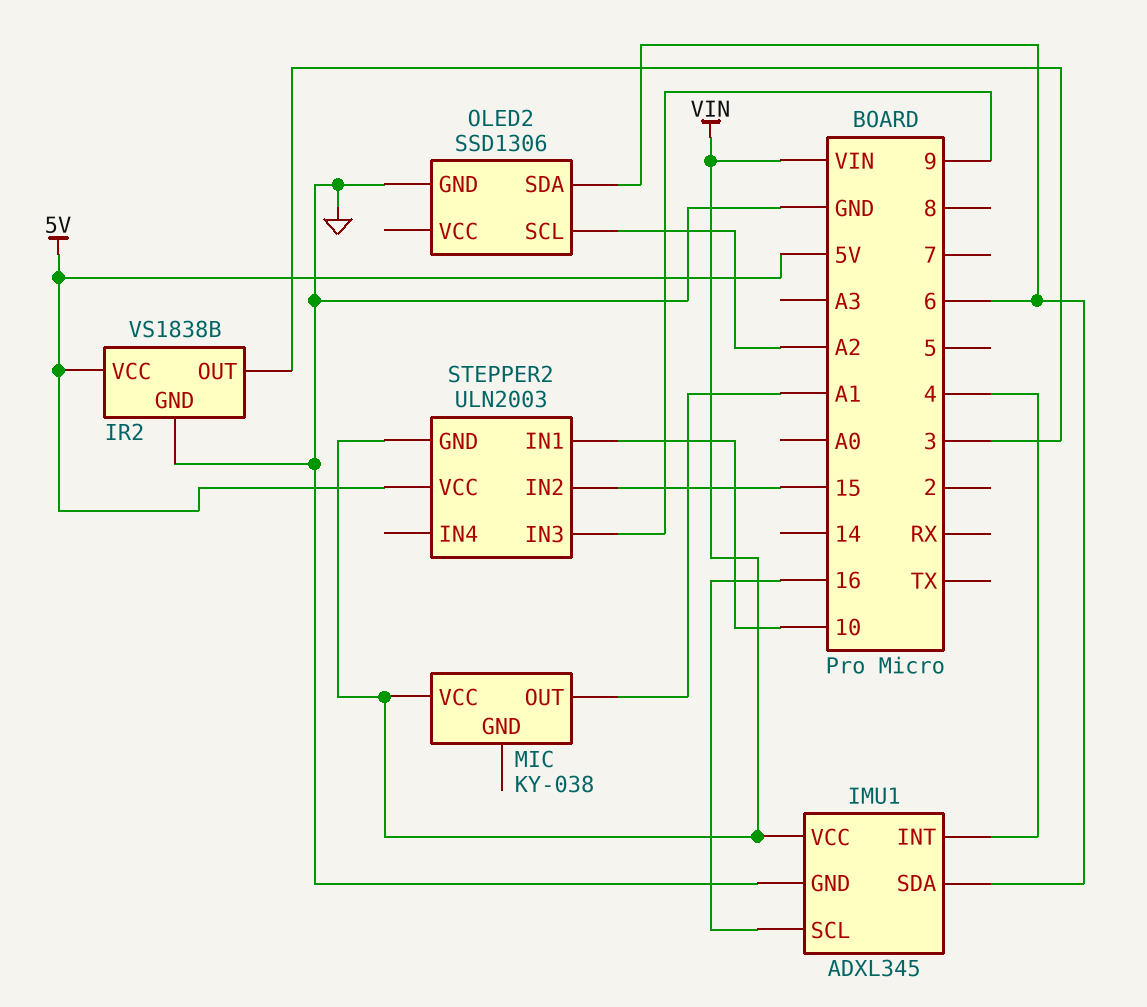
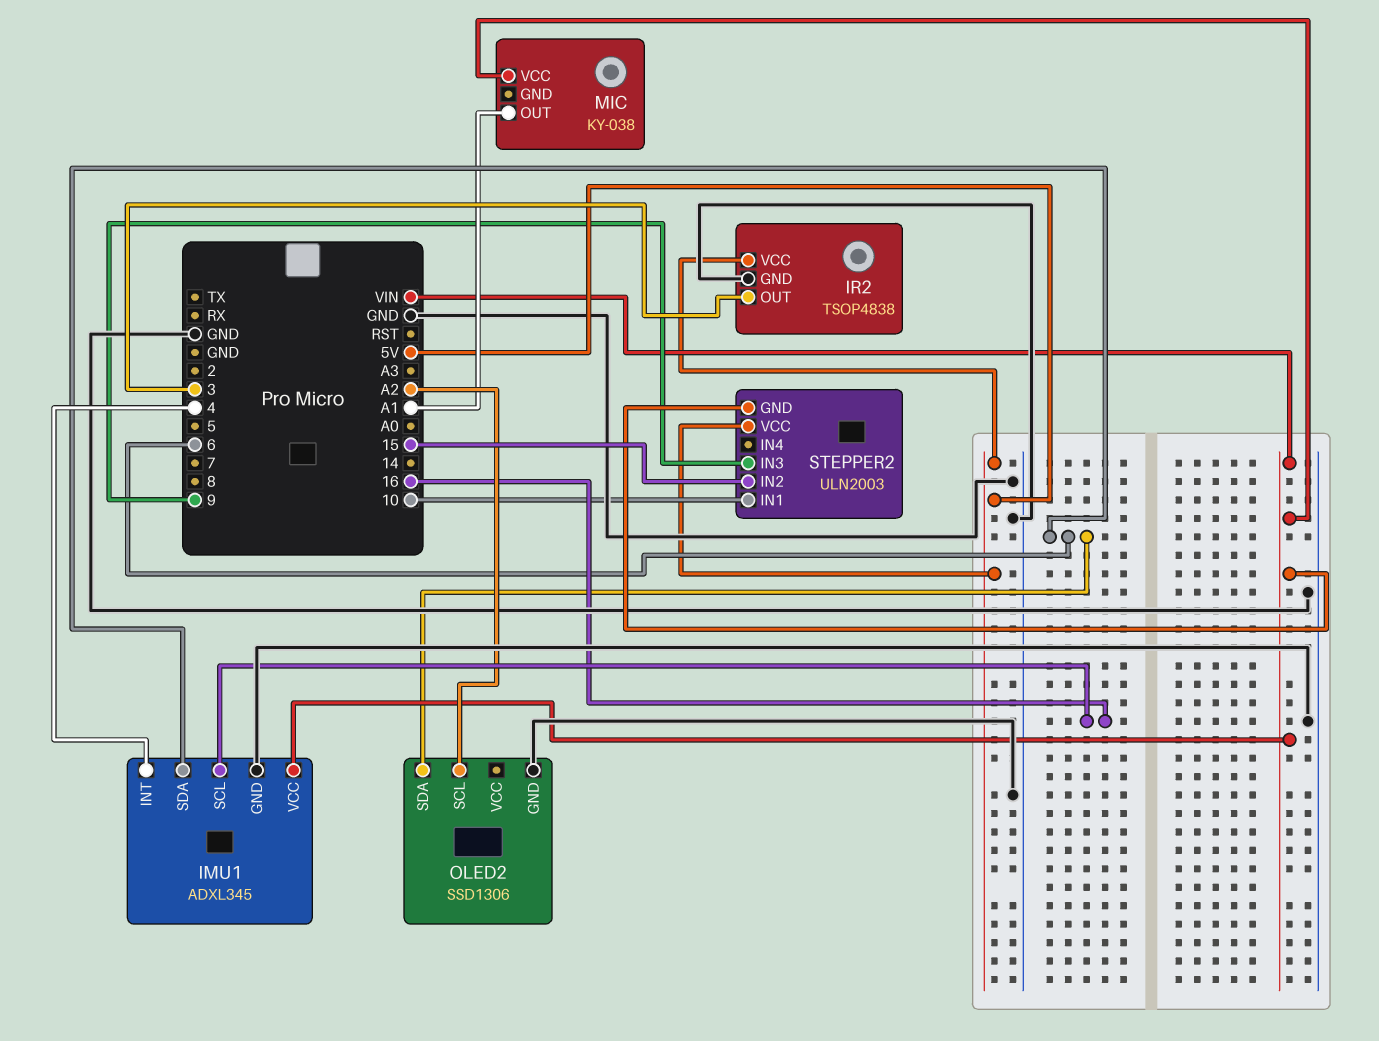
IR2: VS1838B -> TSOP4838

